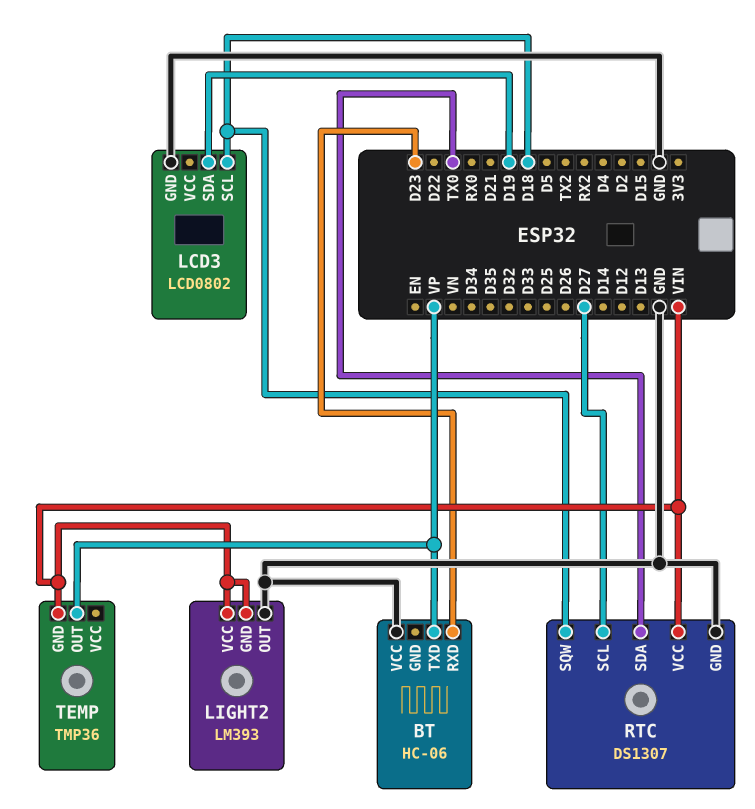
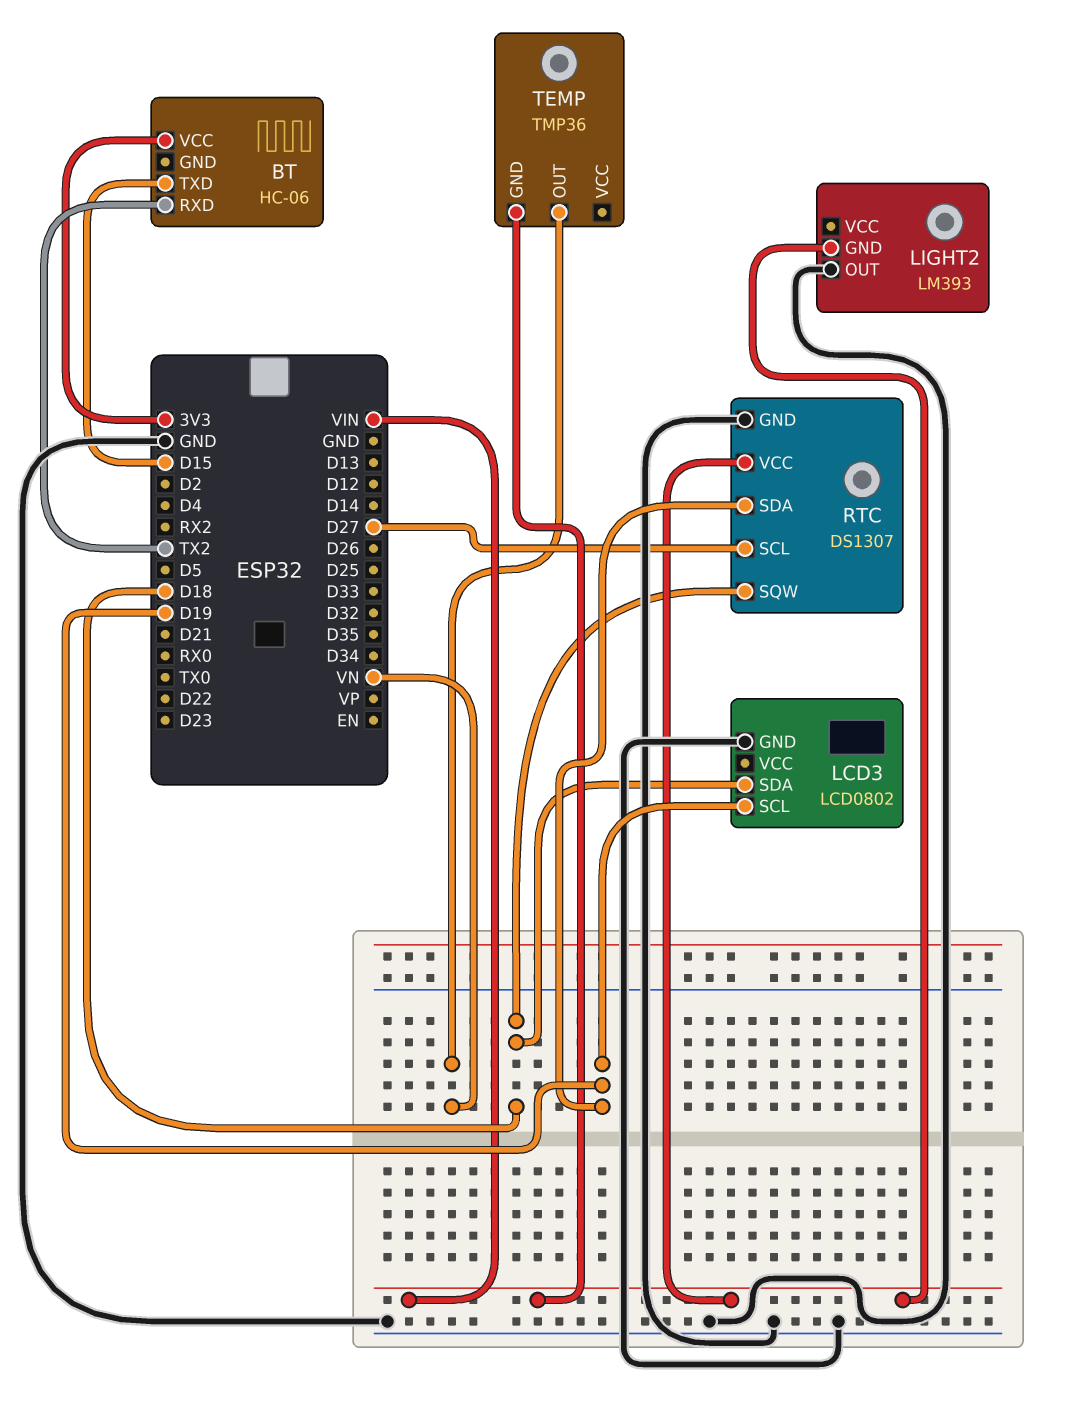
BT pin RXD: D23 -> TX2
BT pin TXD: VP -> D15
BT pin VCC: GND -> 3V3
LCD3 pin SCL: D18 -> D19
LCD3 pin SDA: D19 -> D18
LIGHT2 pin VCC: VIN -> none
RTC pin SDA: TX0 -> D19
TEMP pin OUT: VP -> VN

